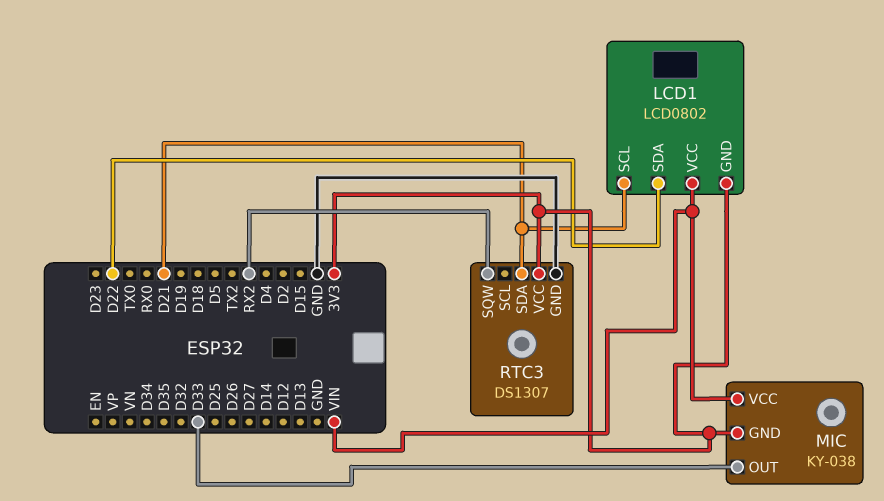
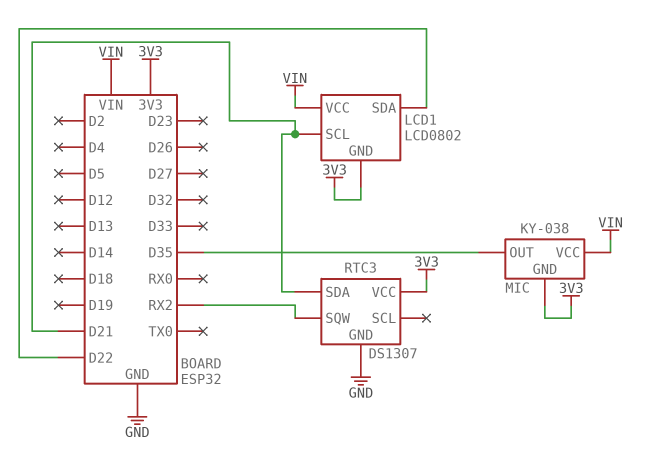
MIC pin OUT: D33 -> D35

